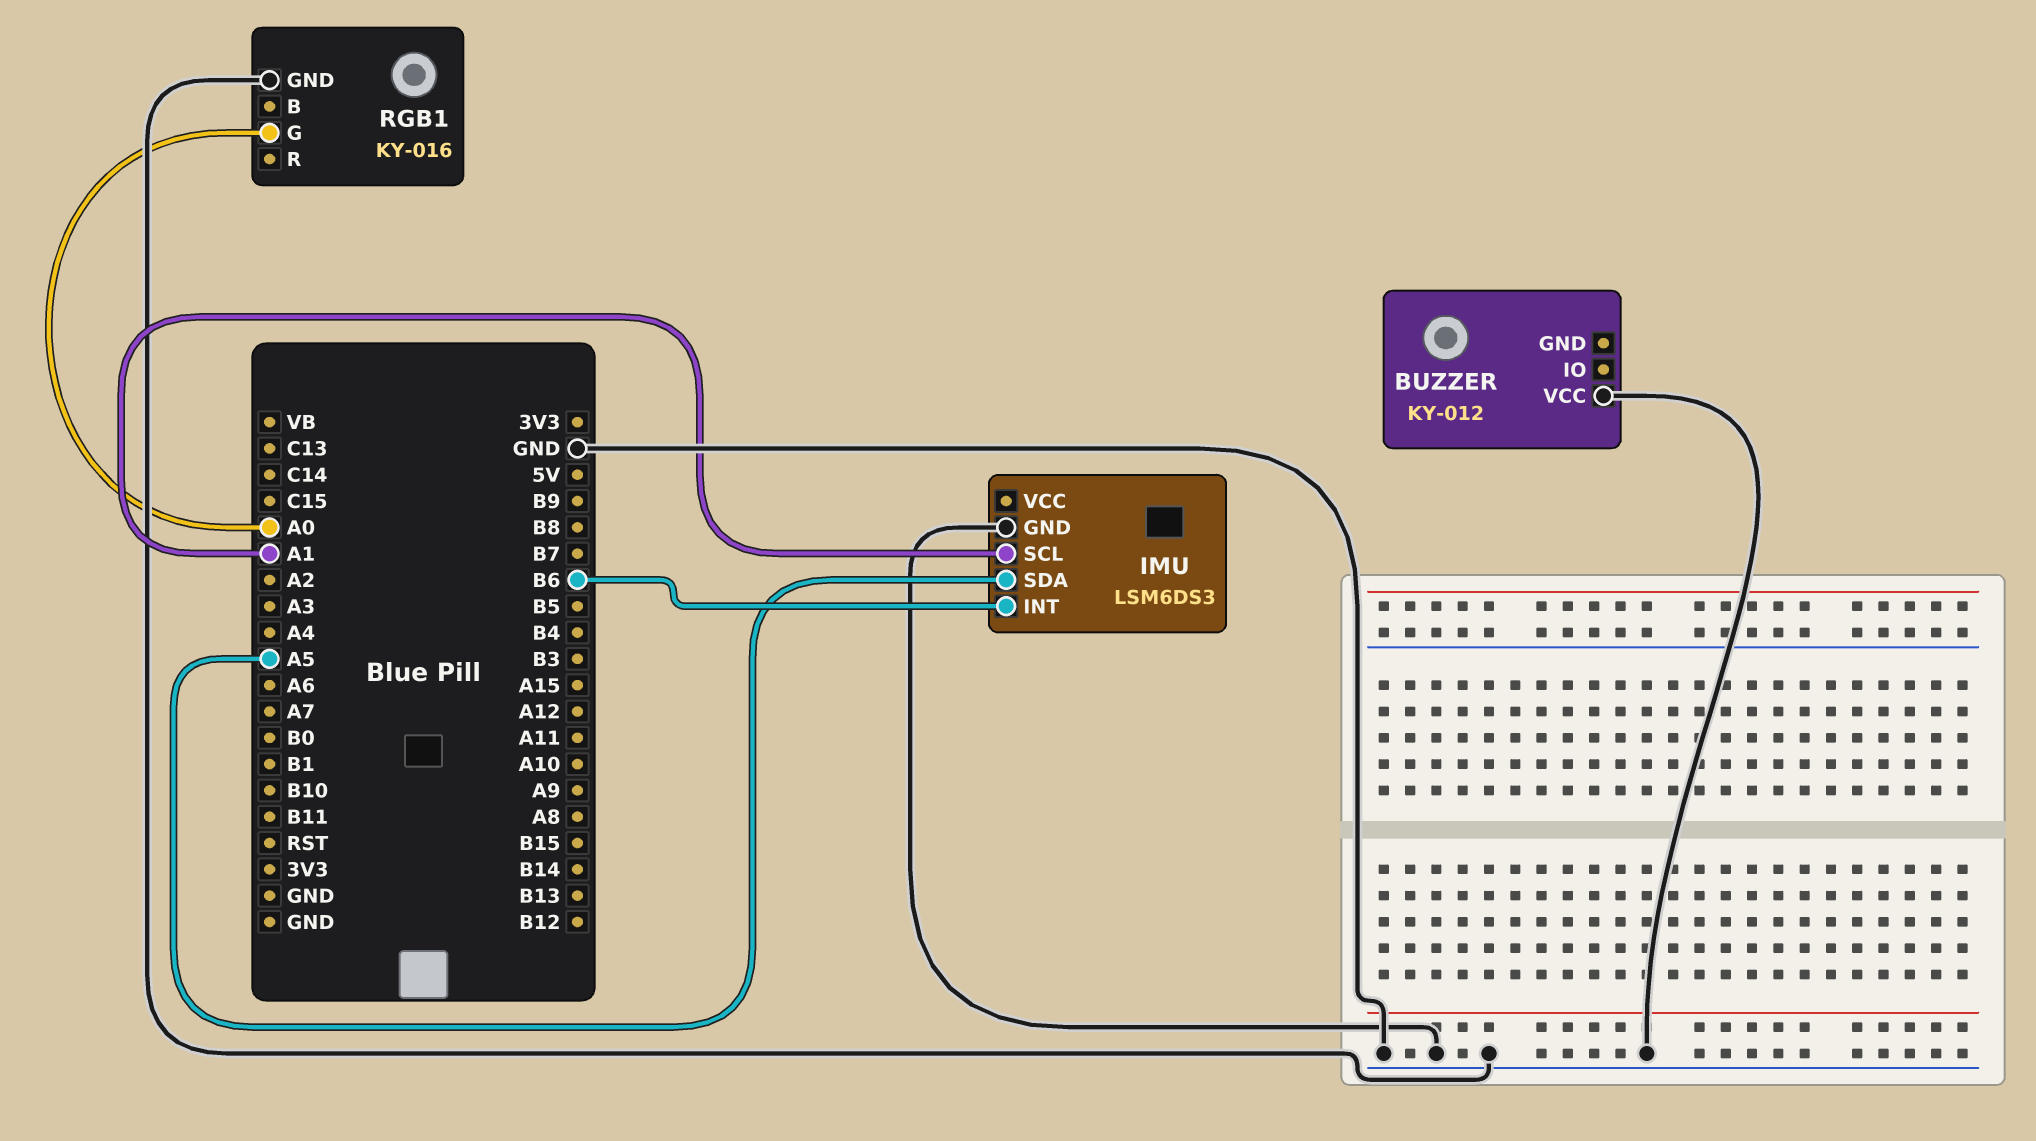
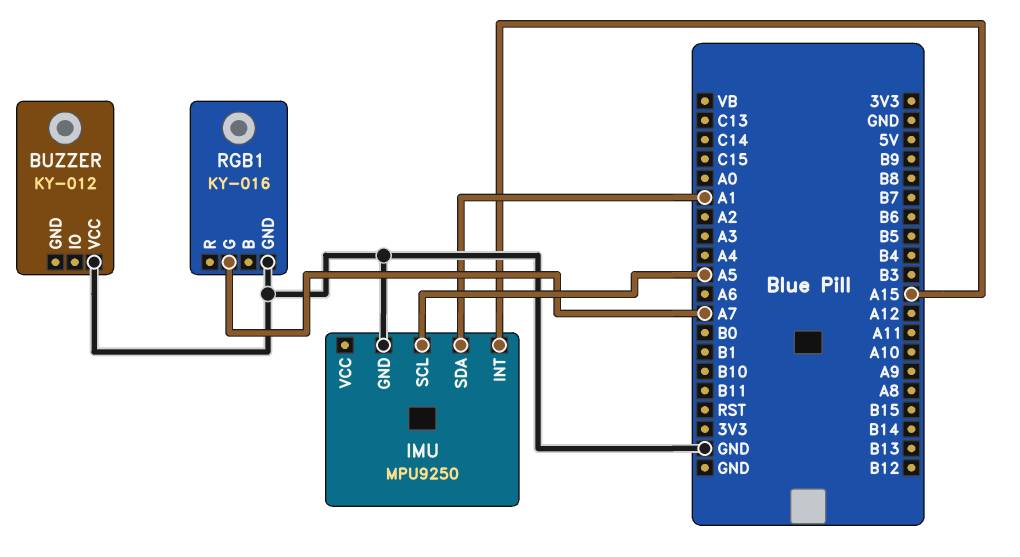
IMU: LSM6DS3 -> MPU9250
IMU pin INT: B6 -> A15
IMU pin SCL: A1 -> A5
IMU pin SDA: A5 -> A1
RGB1 pin G: A0 -> A7

